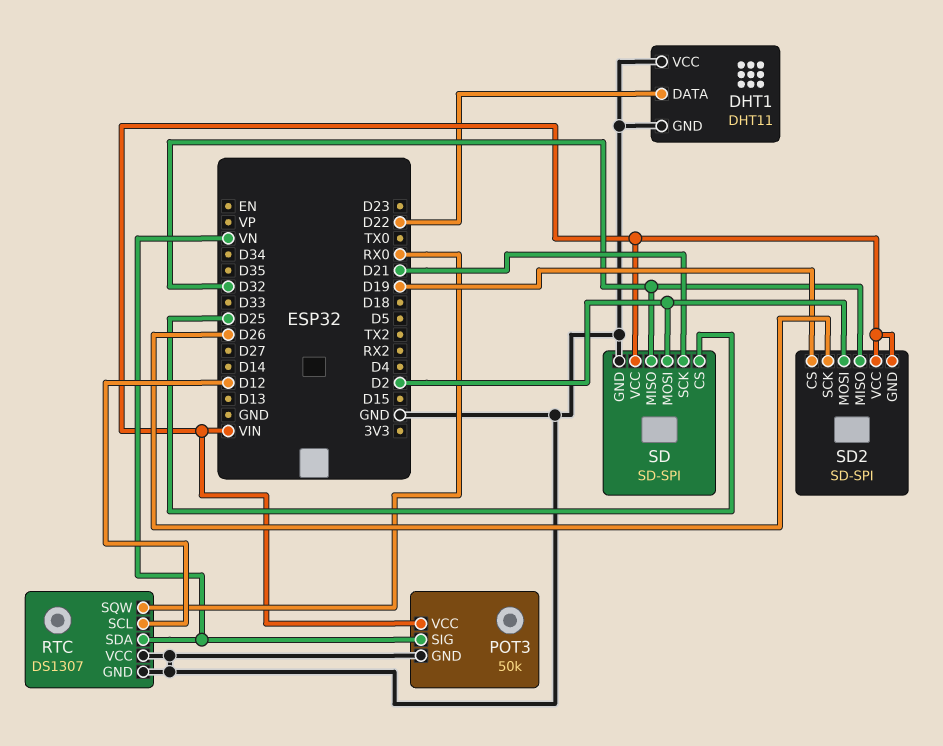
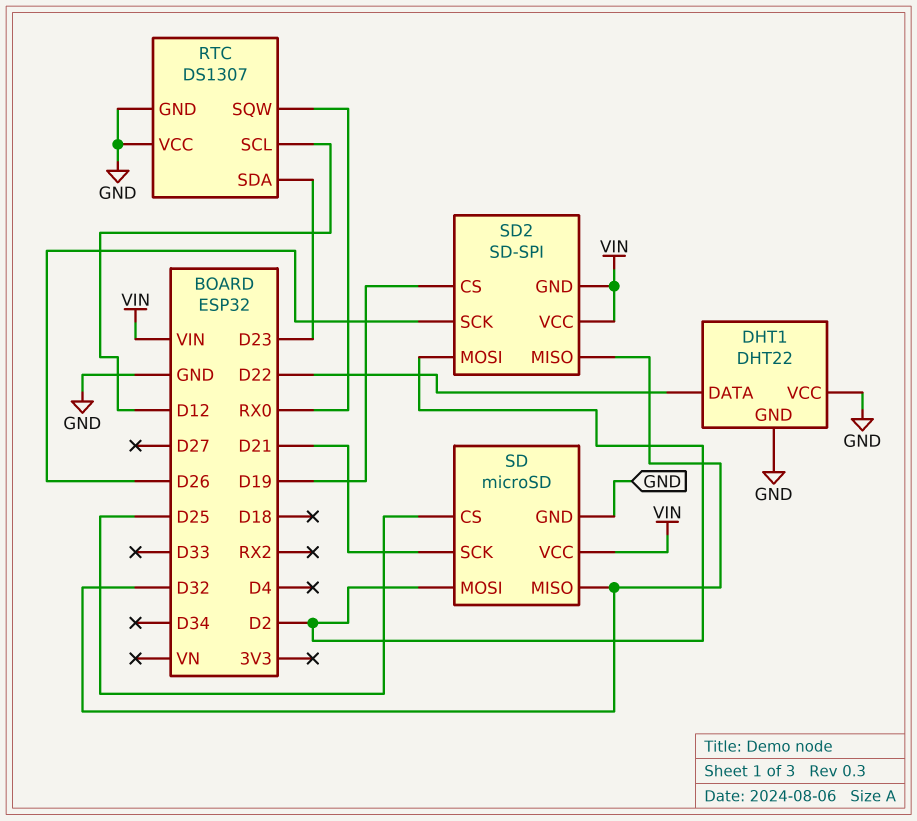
DHT1: DHT11 -> DHT22
POT3: 50k -> none
POT3 pin GND: GND -> none
POT3 pin SIG: VN -> none
POT3 pin VCC: VIN -> none
RTC pin SDA: VN -> D23
SD: SD-SPI -> microSD

